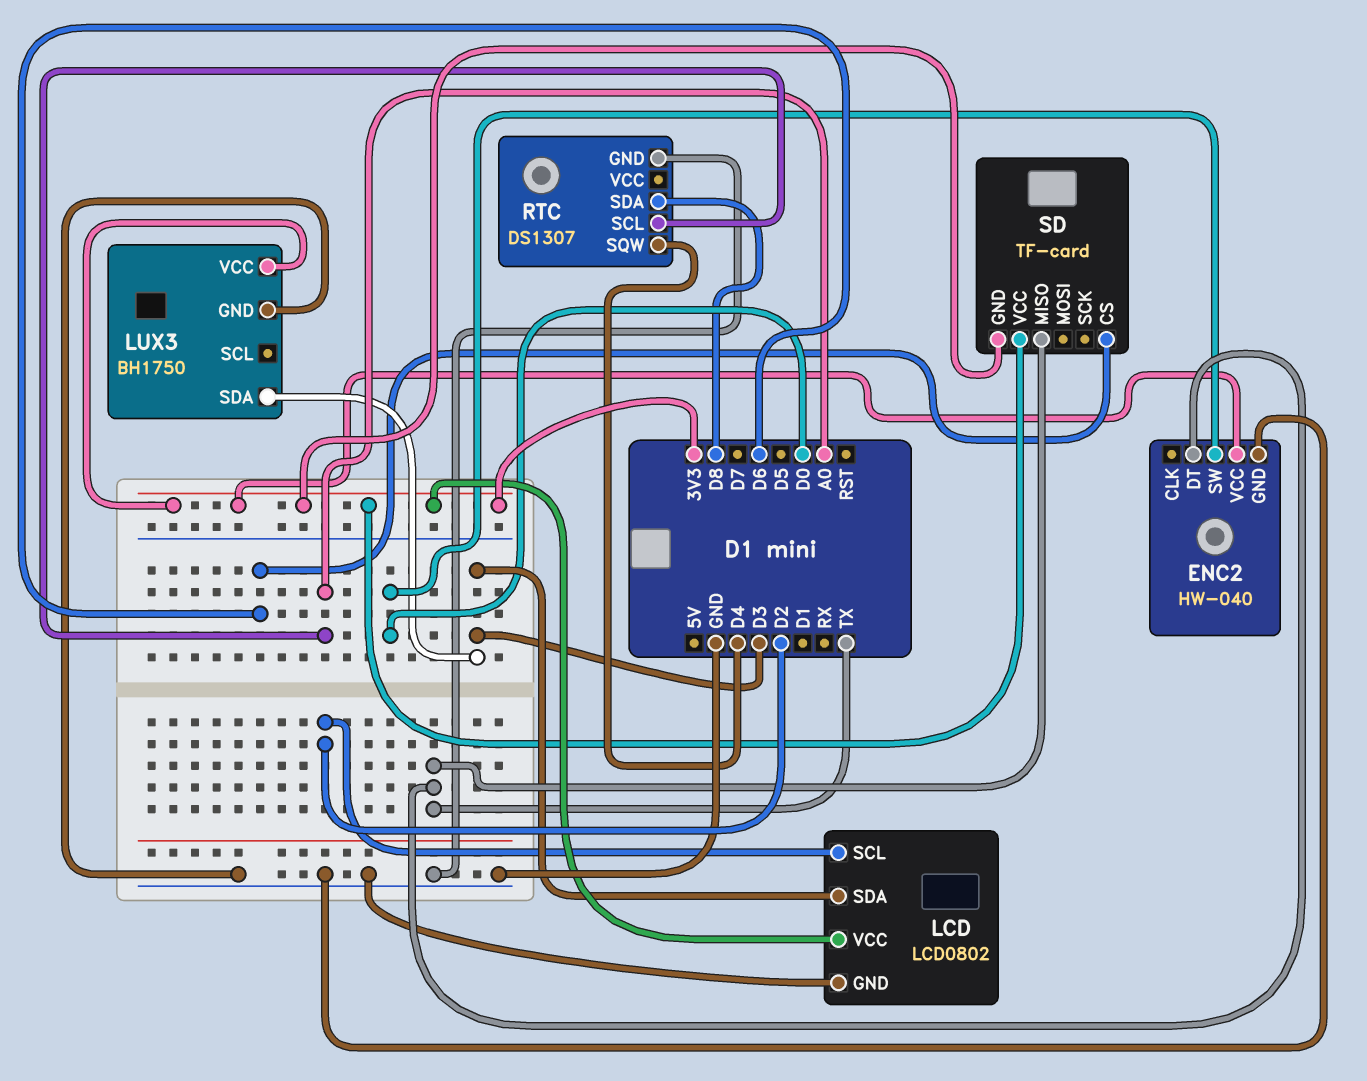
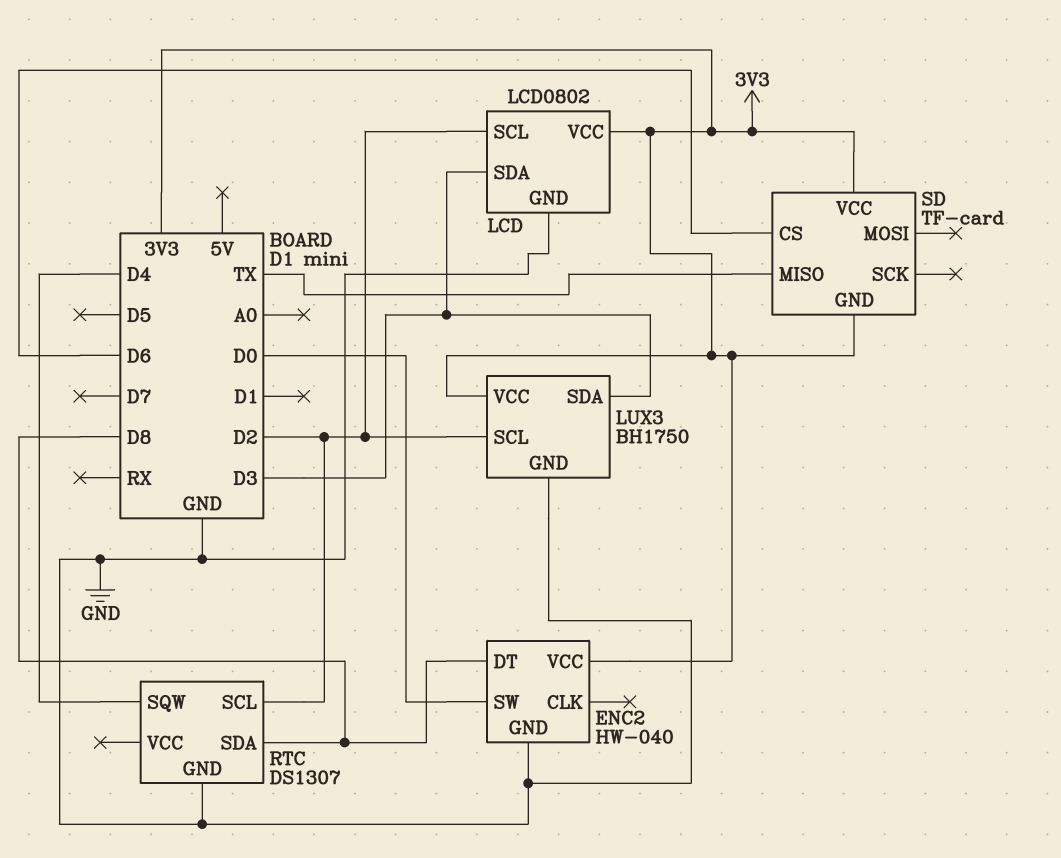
ENC2 pin DT: TX -> D8
LUX3 pin SCL: none -> D2
RTC pin SCL: A0 -> D2

